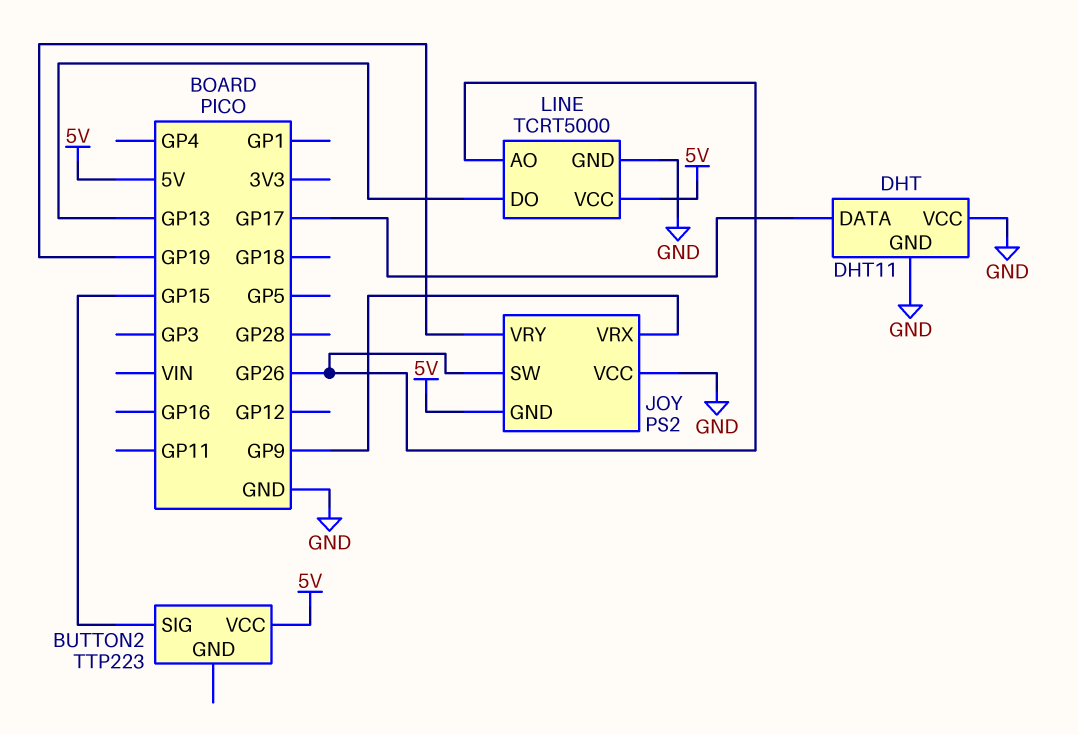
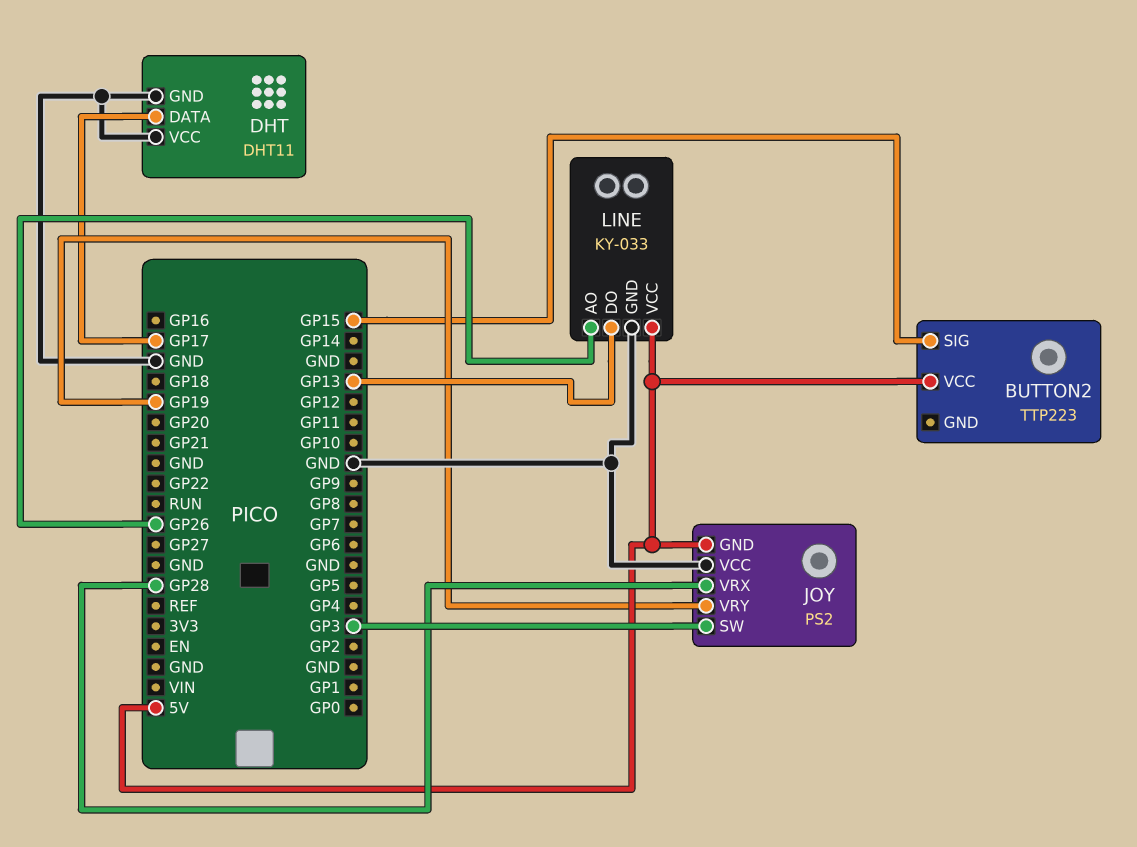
JOY pin SW: GP26 -> GP3
JOY pin VRX: GP9 -> GP28
LINE: TCRT5000 -> KY-033

